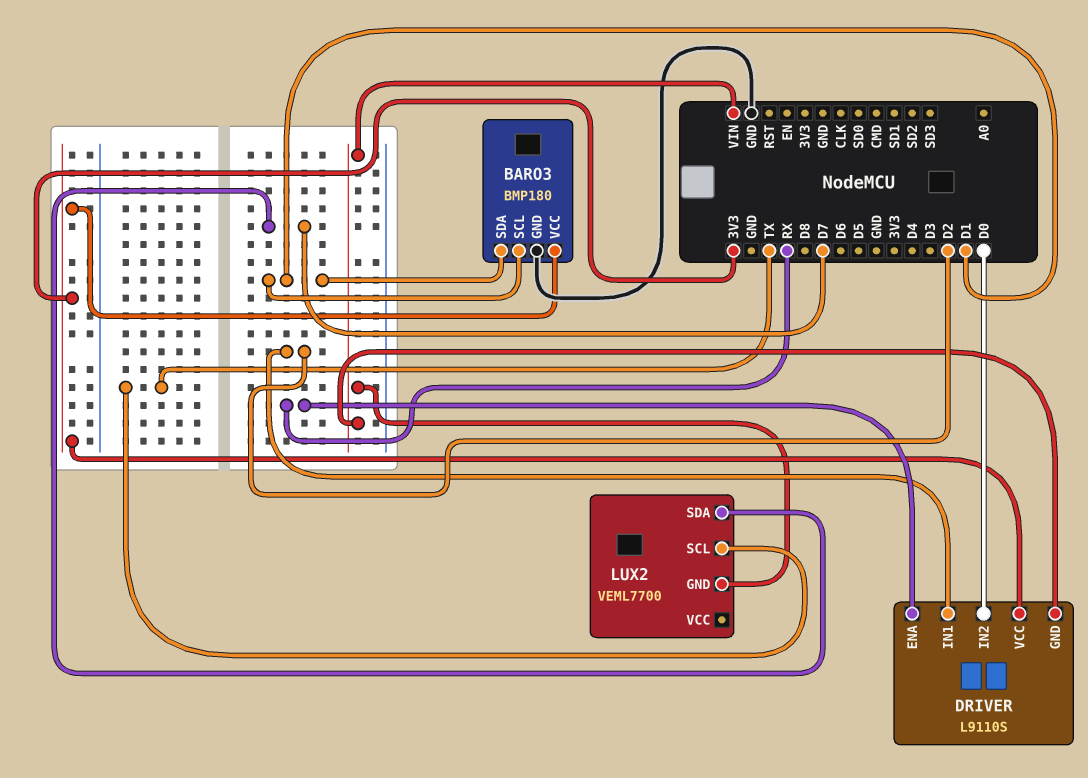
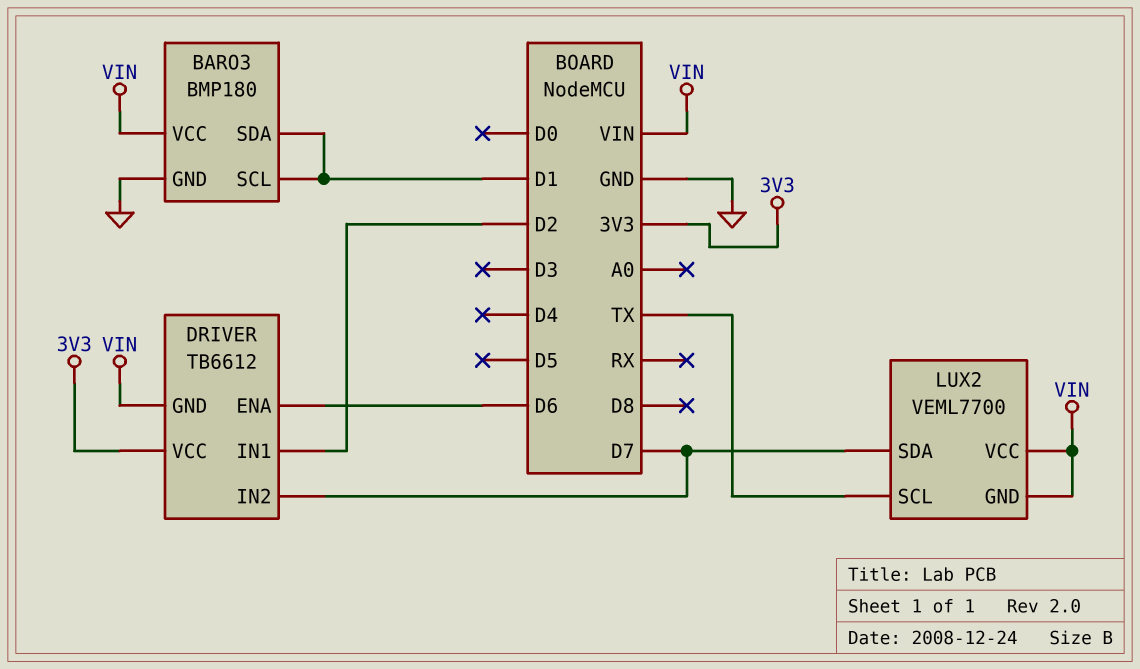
BARO3 pin VCC: 3V3 -> VIN
DRIVER: L9110S -> TB6612
DRIVER pin ENA: RX -> D6
DRIVER pin IN2: D0 -> D7
LUX2 pin VCC: none -> VIN

